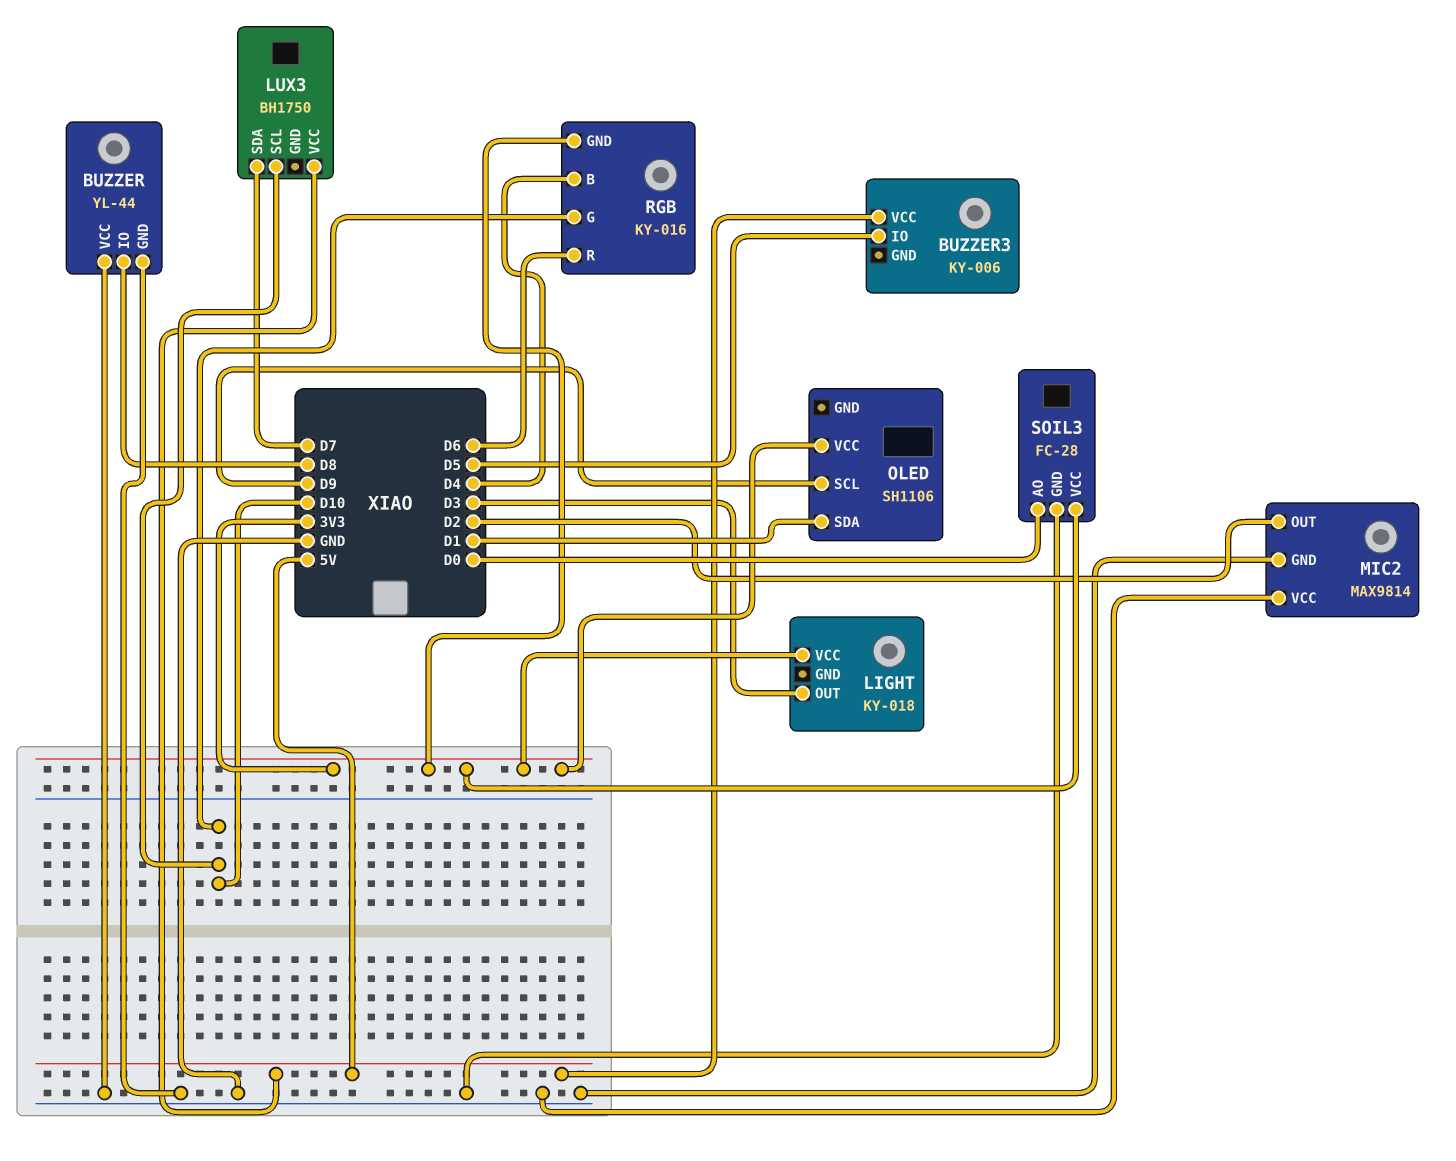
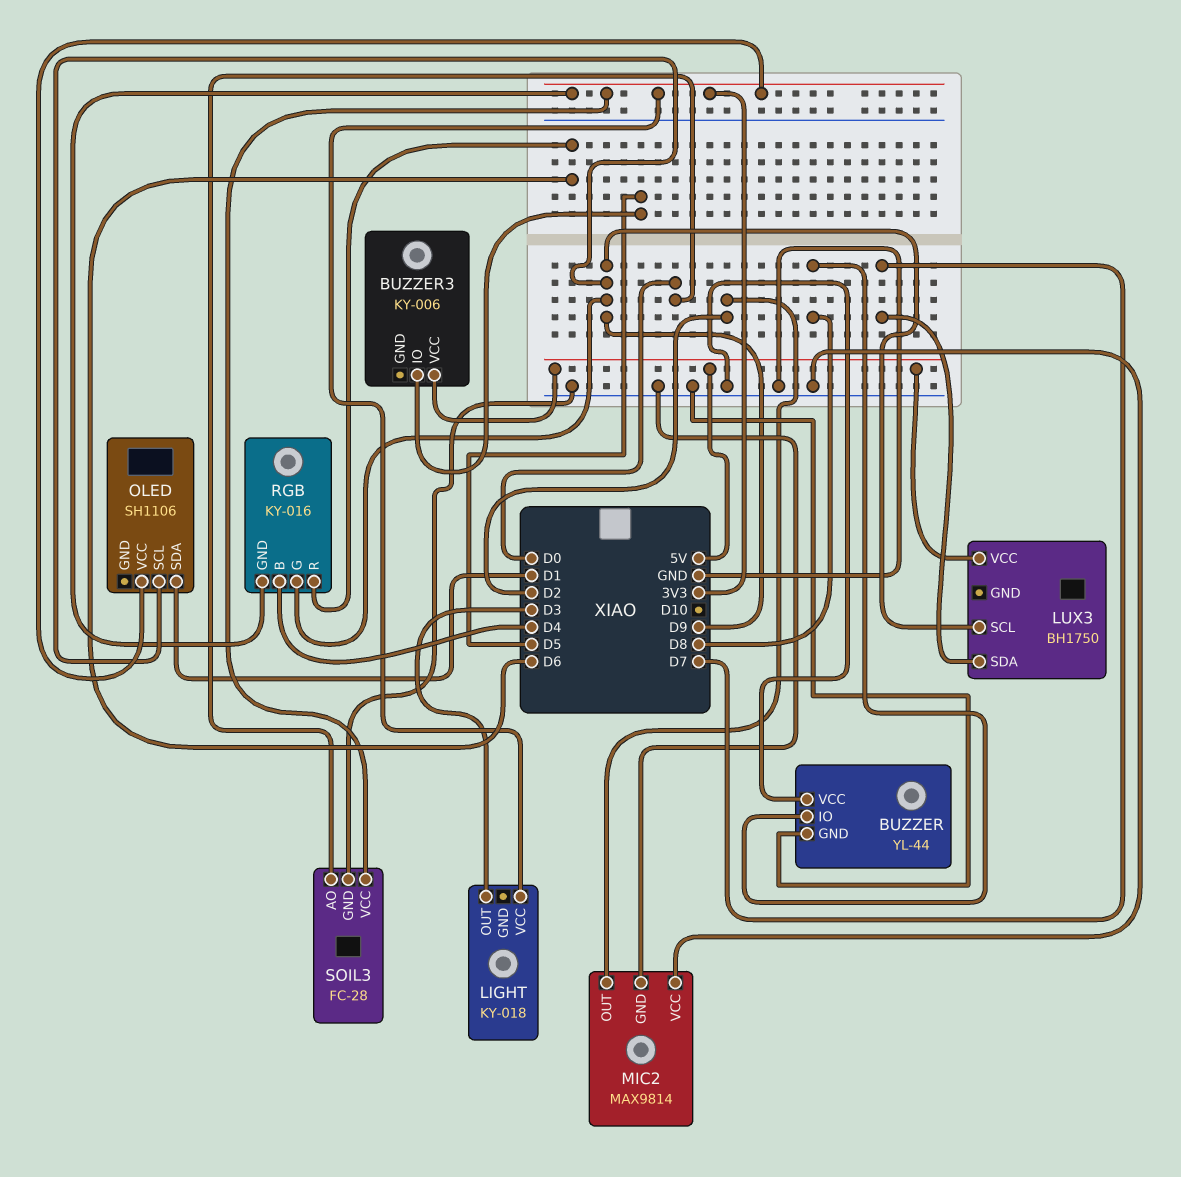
LUX3 pin SCL: D10 -> D9
RGB pin G: D10 -> D9

